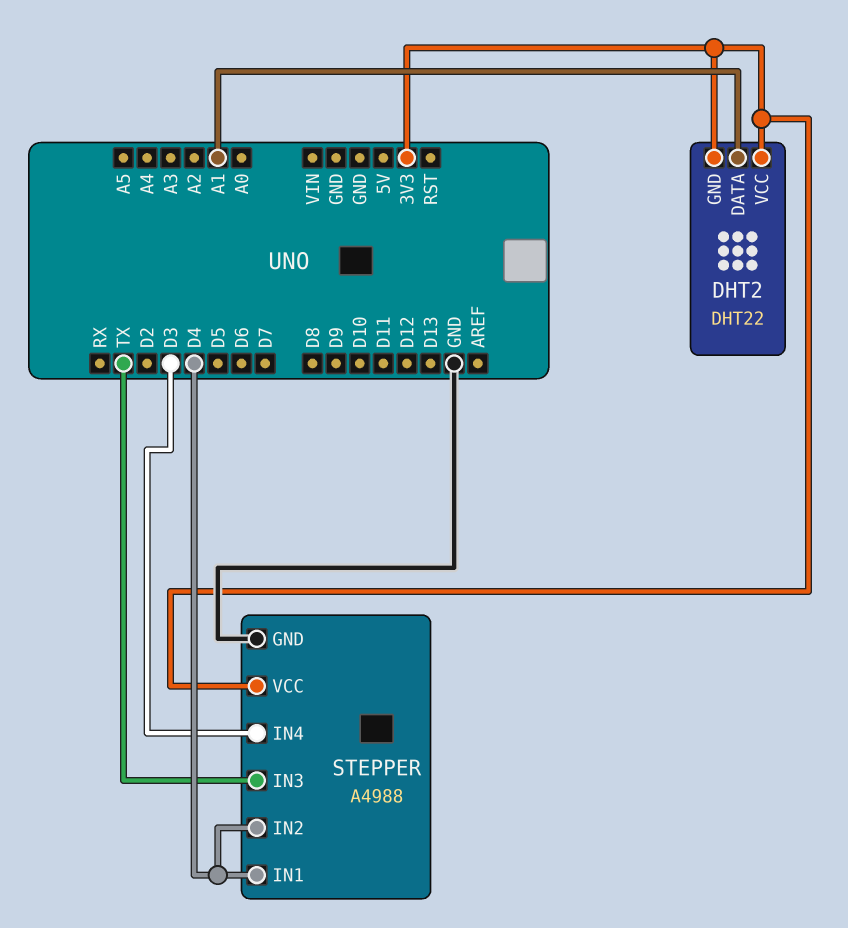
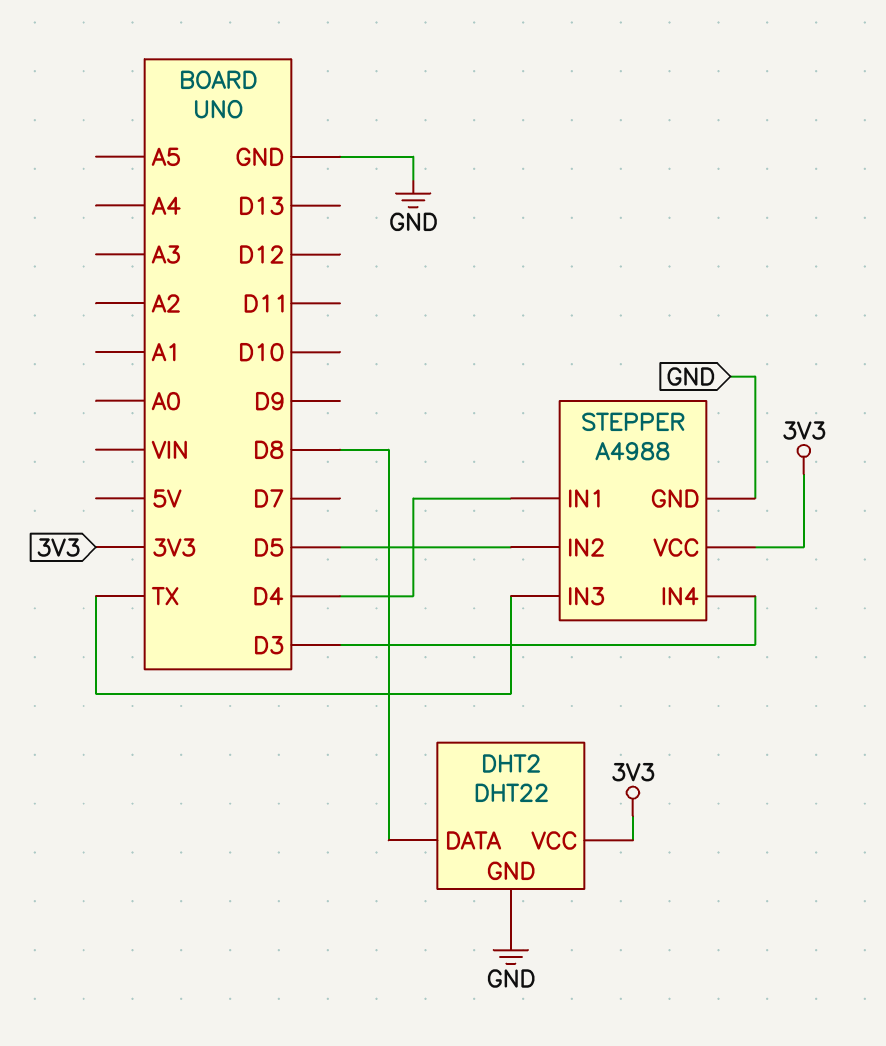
DHT2 pin DATA: A1 -> D8
DHT2 pin GND: 3V3 -> GND
STEPPER pin IN2: D4 -> D5

